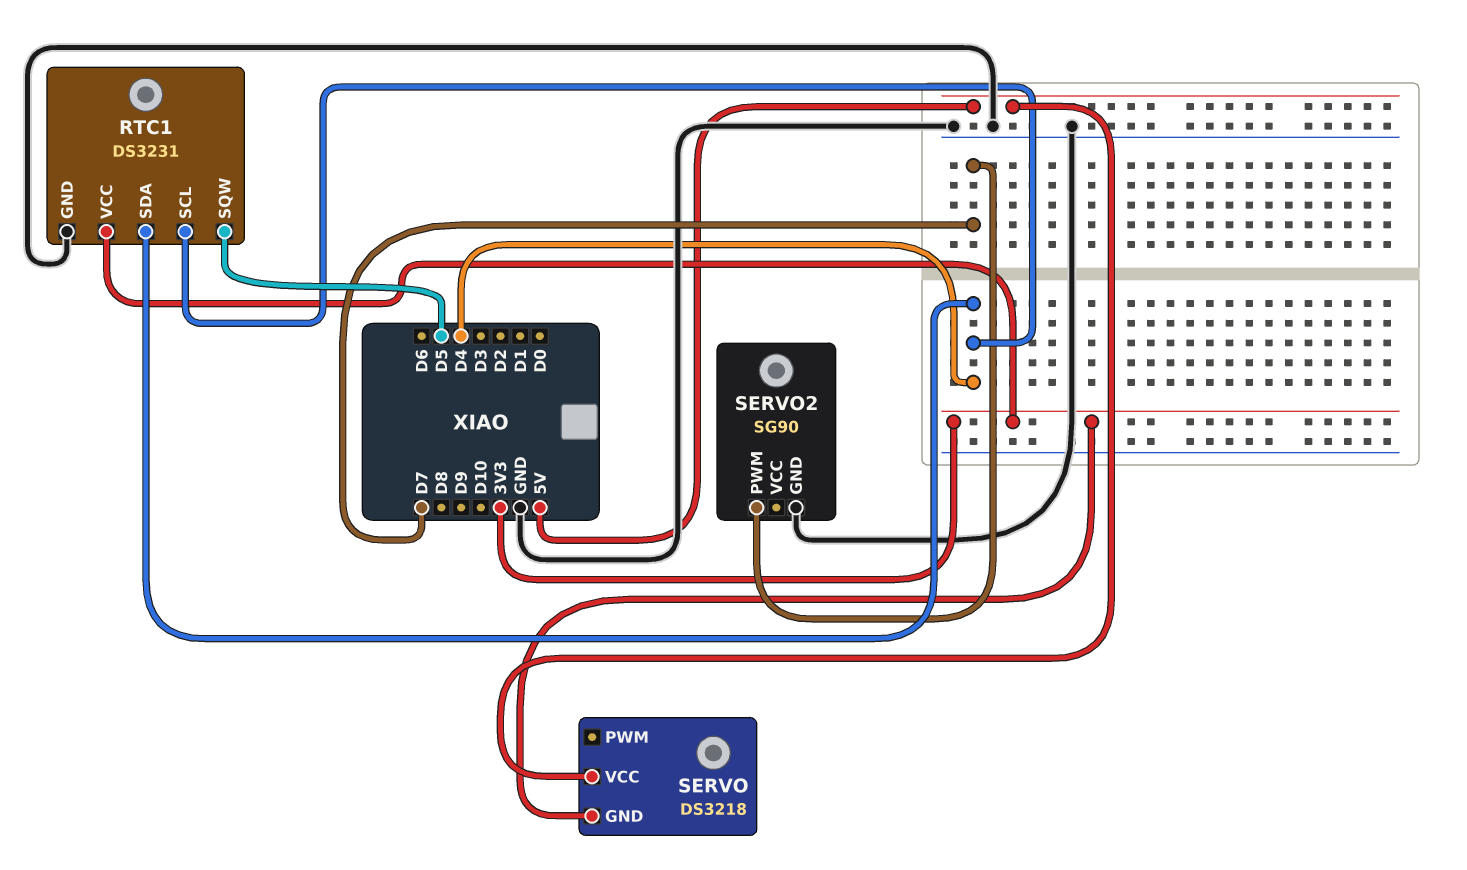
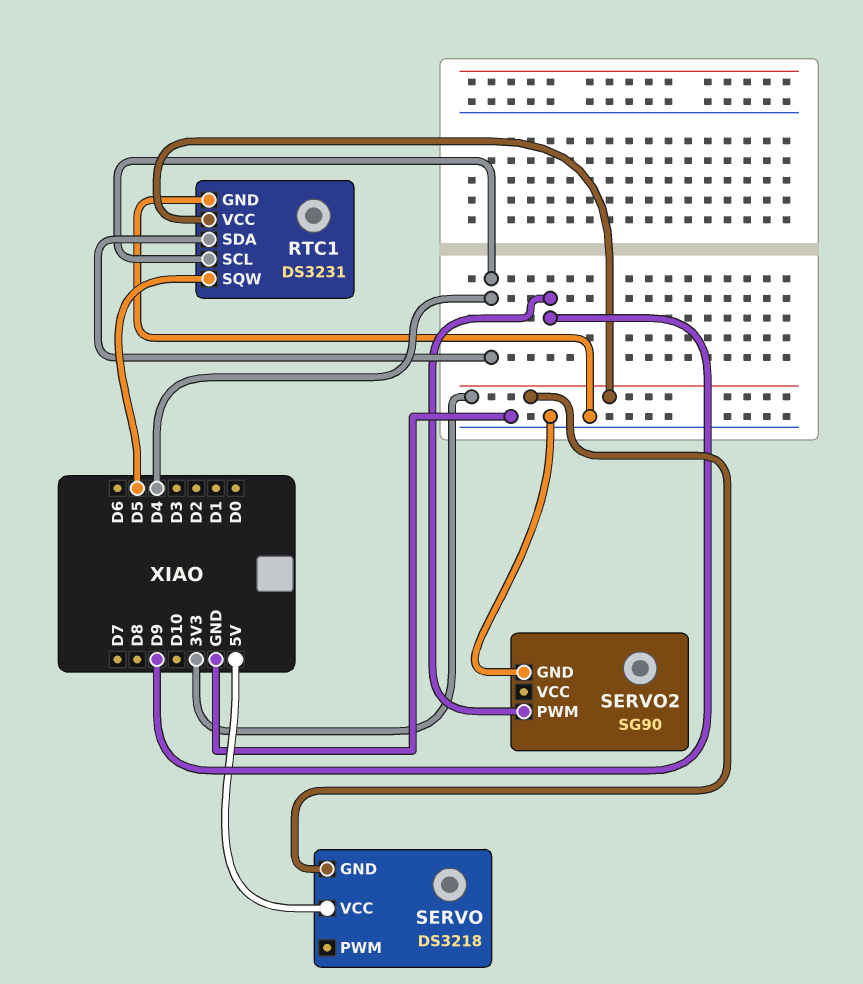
SERVO2 pin PWM: D7 -> D9

